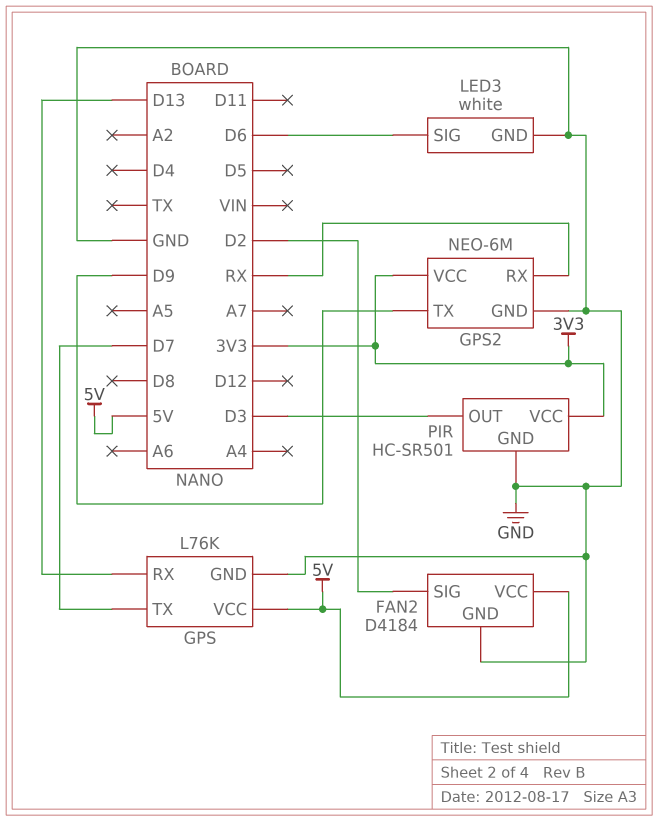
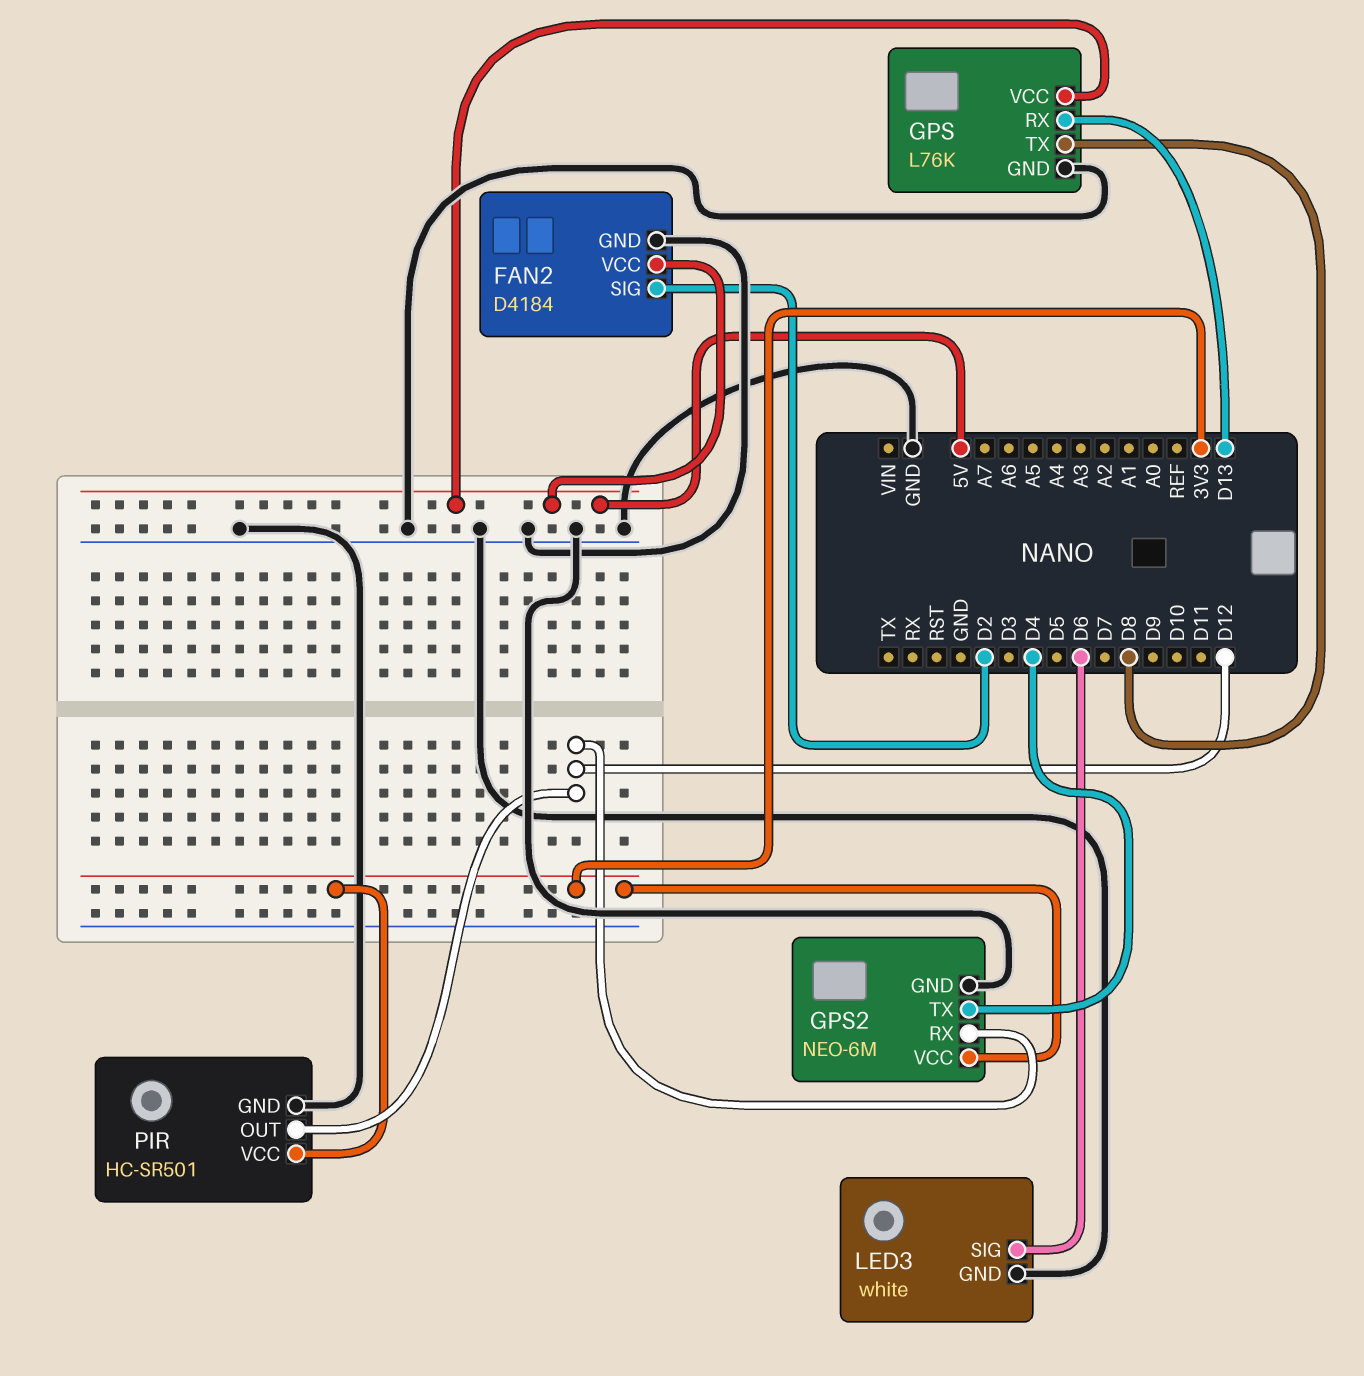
GPS pin TX: D7 -> D8
GPS2 pin RX: RX -> D12
GPS2 pin TX: D9 -> D4
PIR pin OUT: D3 -> D12

